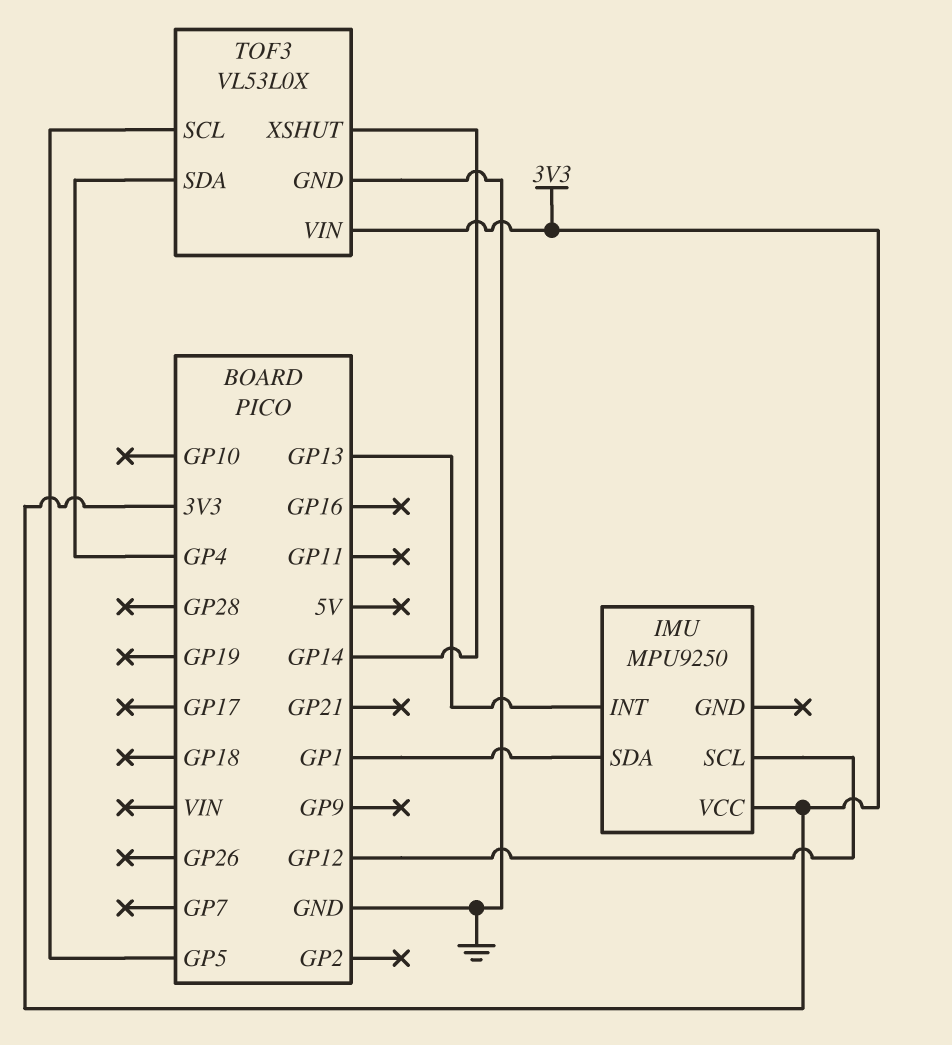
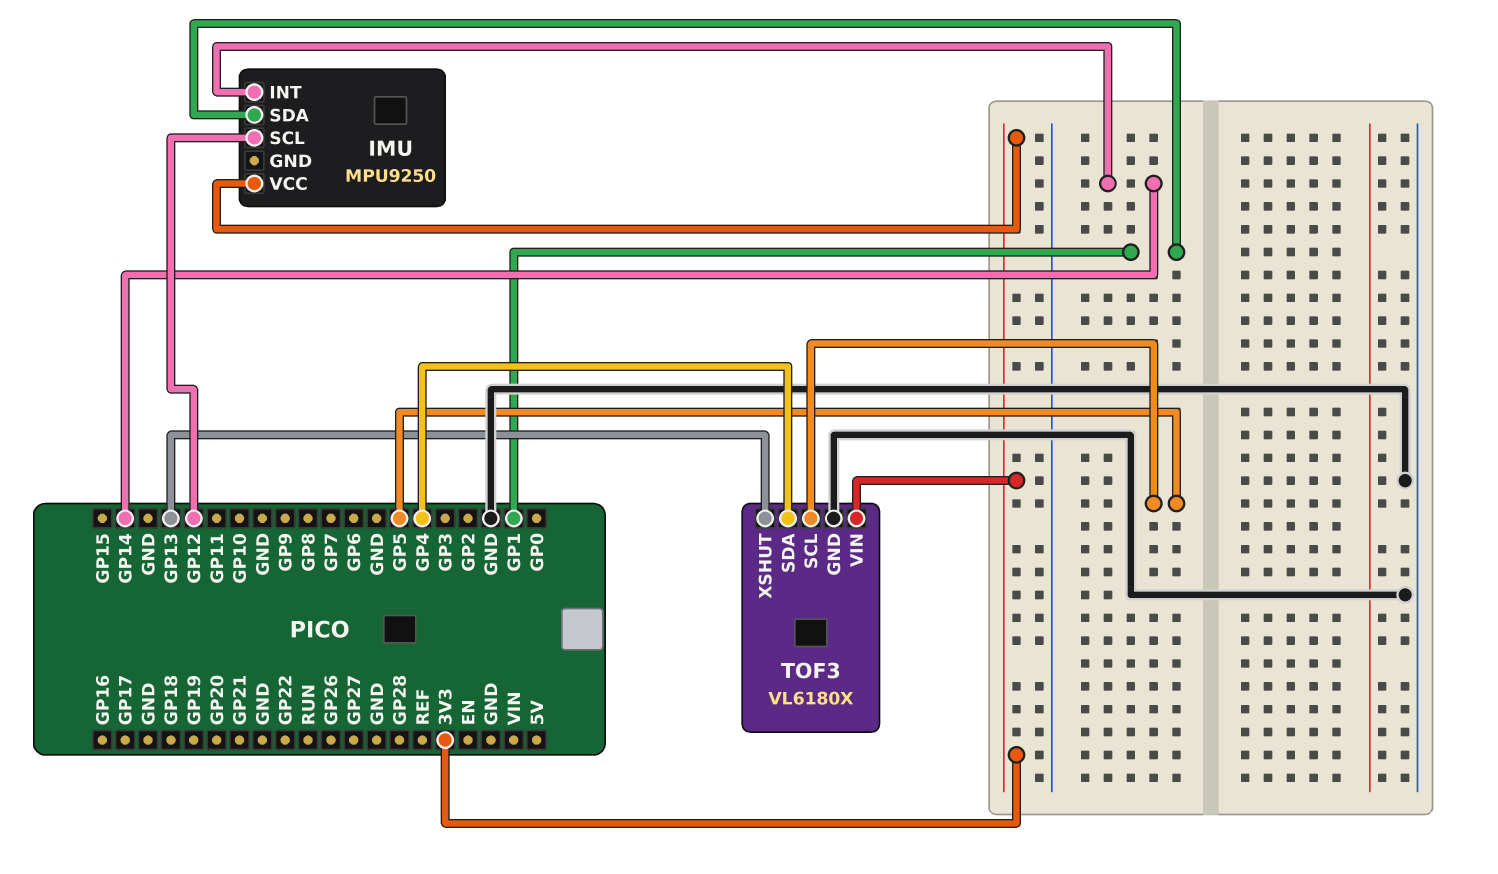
IMU pin INT: GP13 -> GP14
TOF3: VL53L0X -> VL6180X
TOF3 pin XSHUT: GP14 -> GP13

